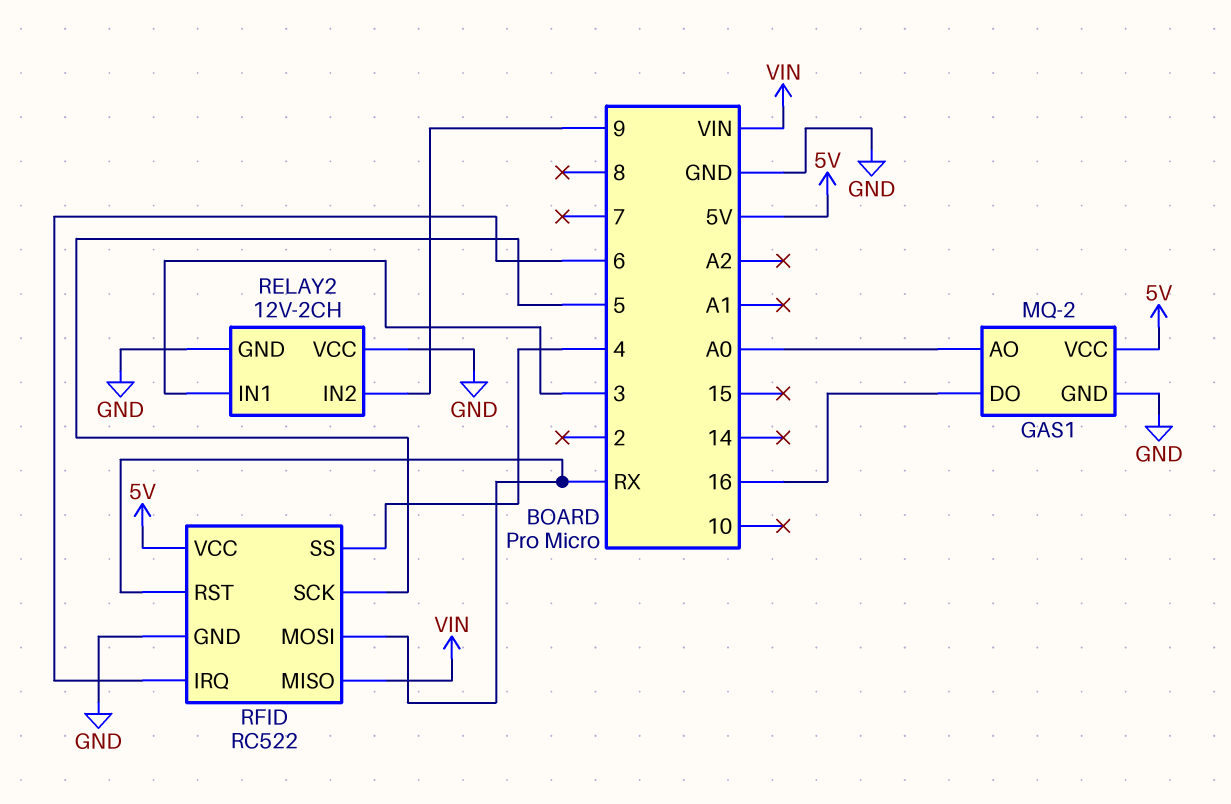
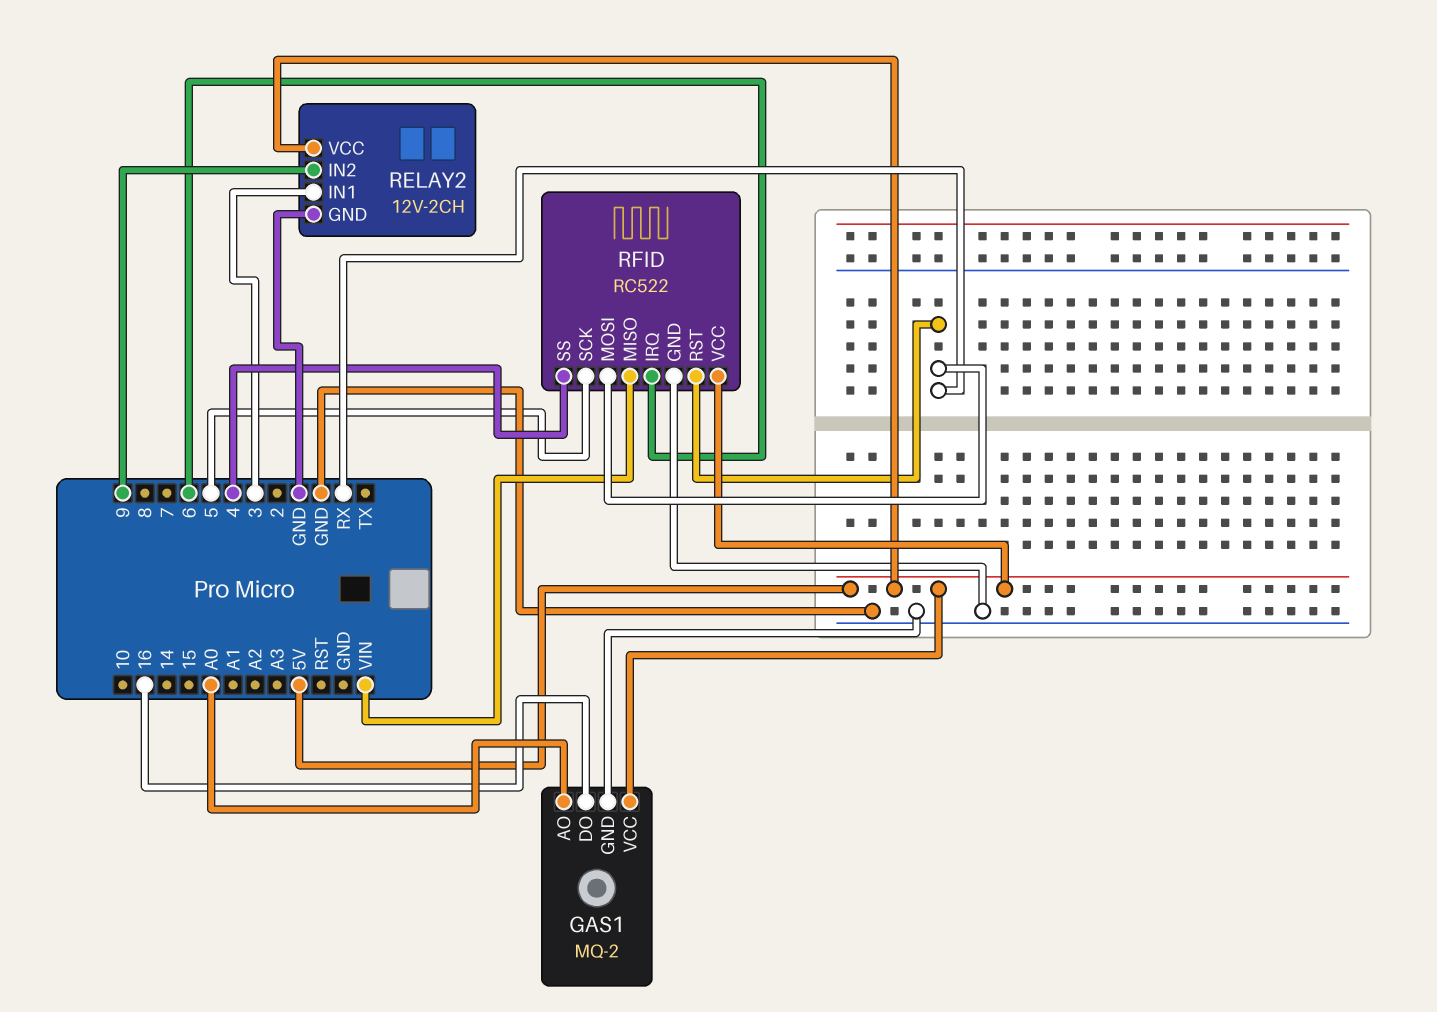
RELAY2 pin VCC: GND -> 5V

